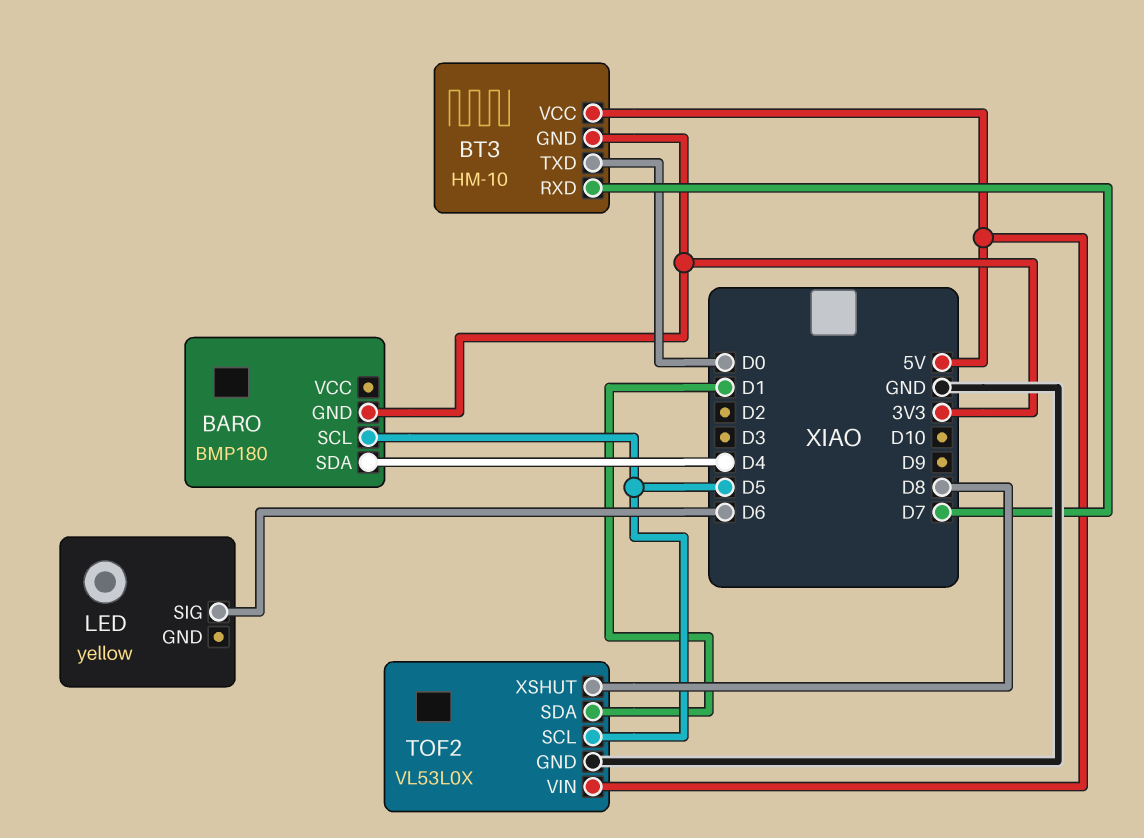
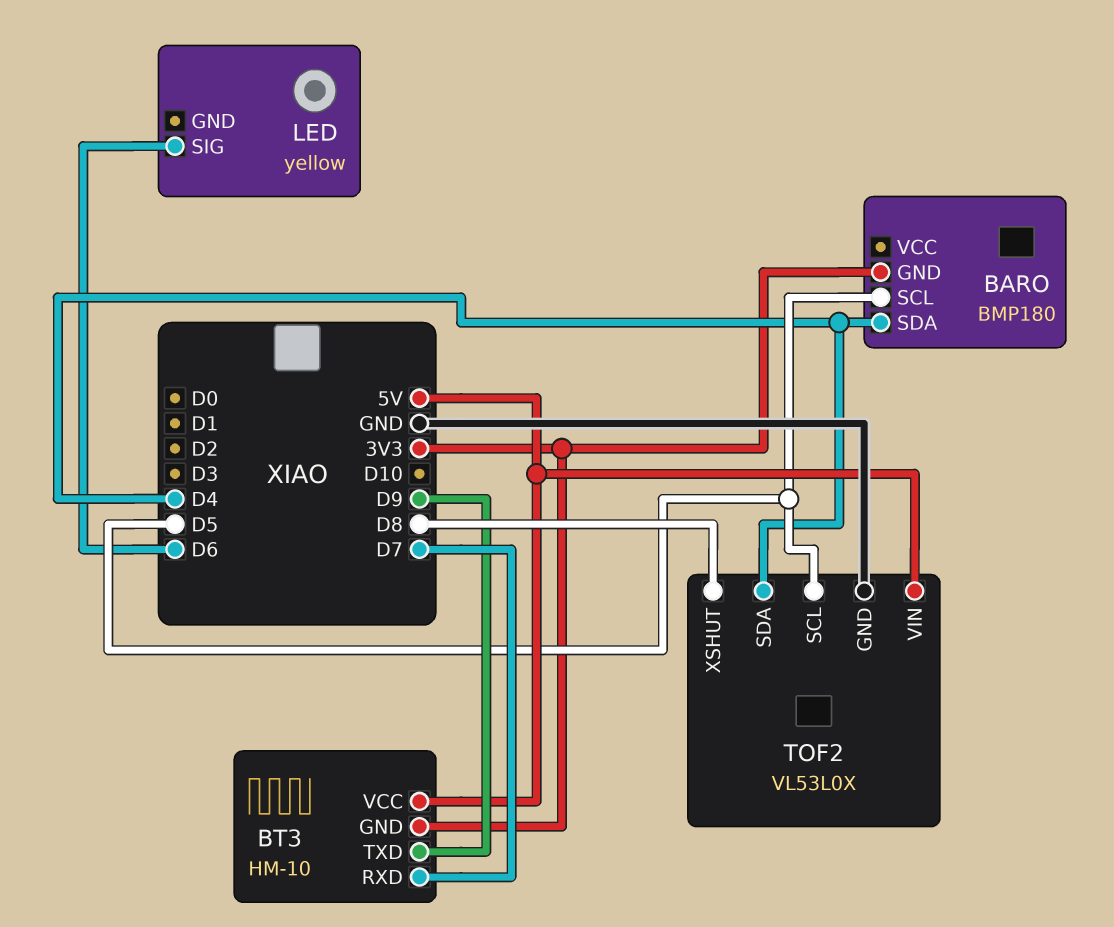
BT3 pin TXD: D0 -> D9
TOF2 pin SDA: D1 -> D4

